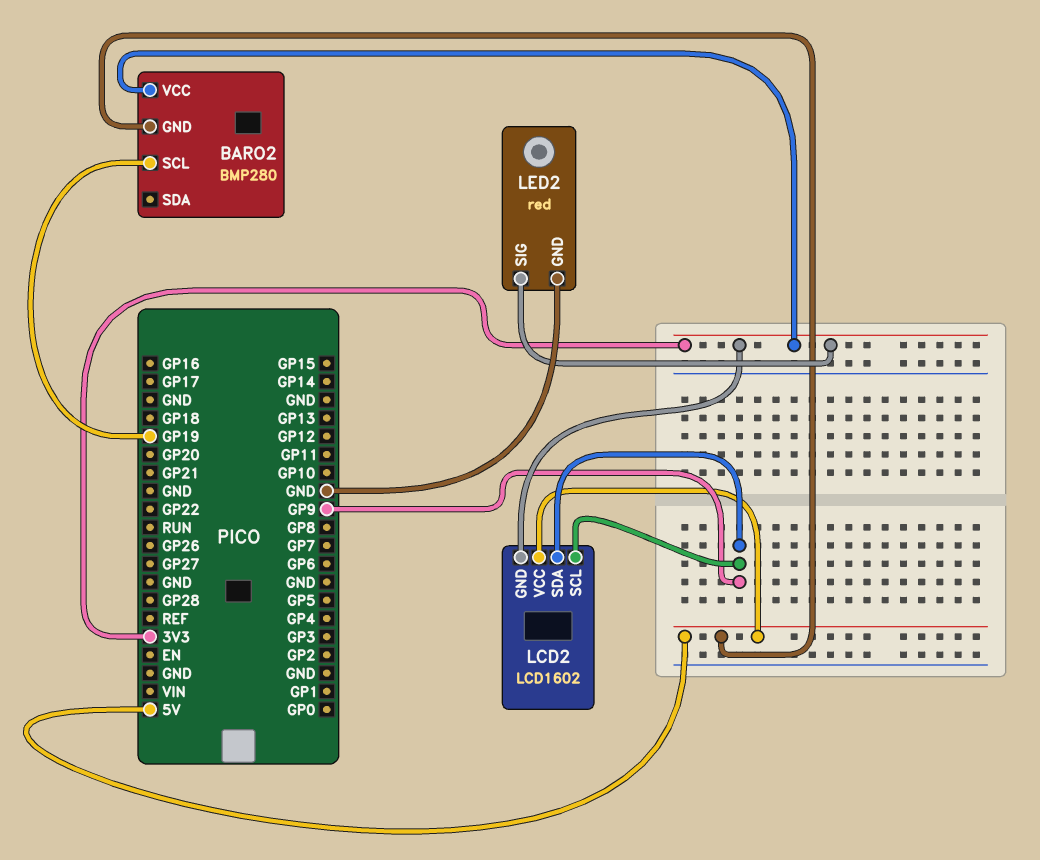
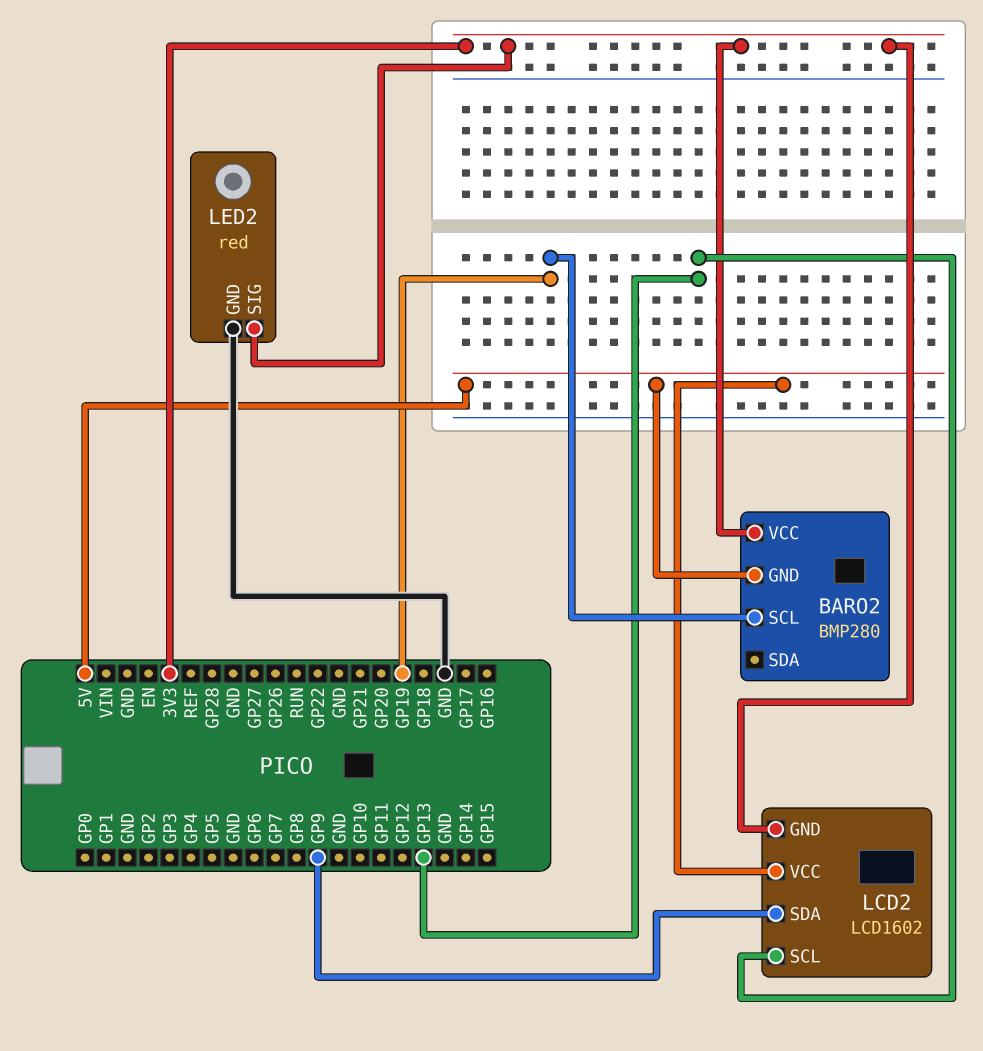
LCD2 pin SCL: GP9 -> GP13

